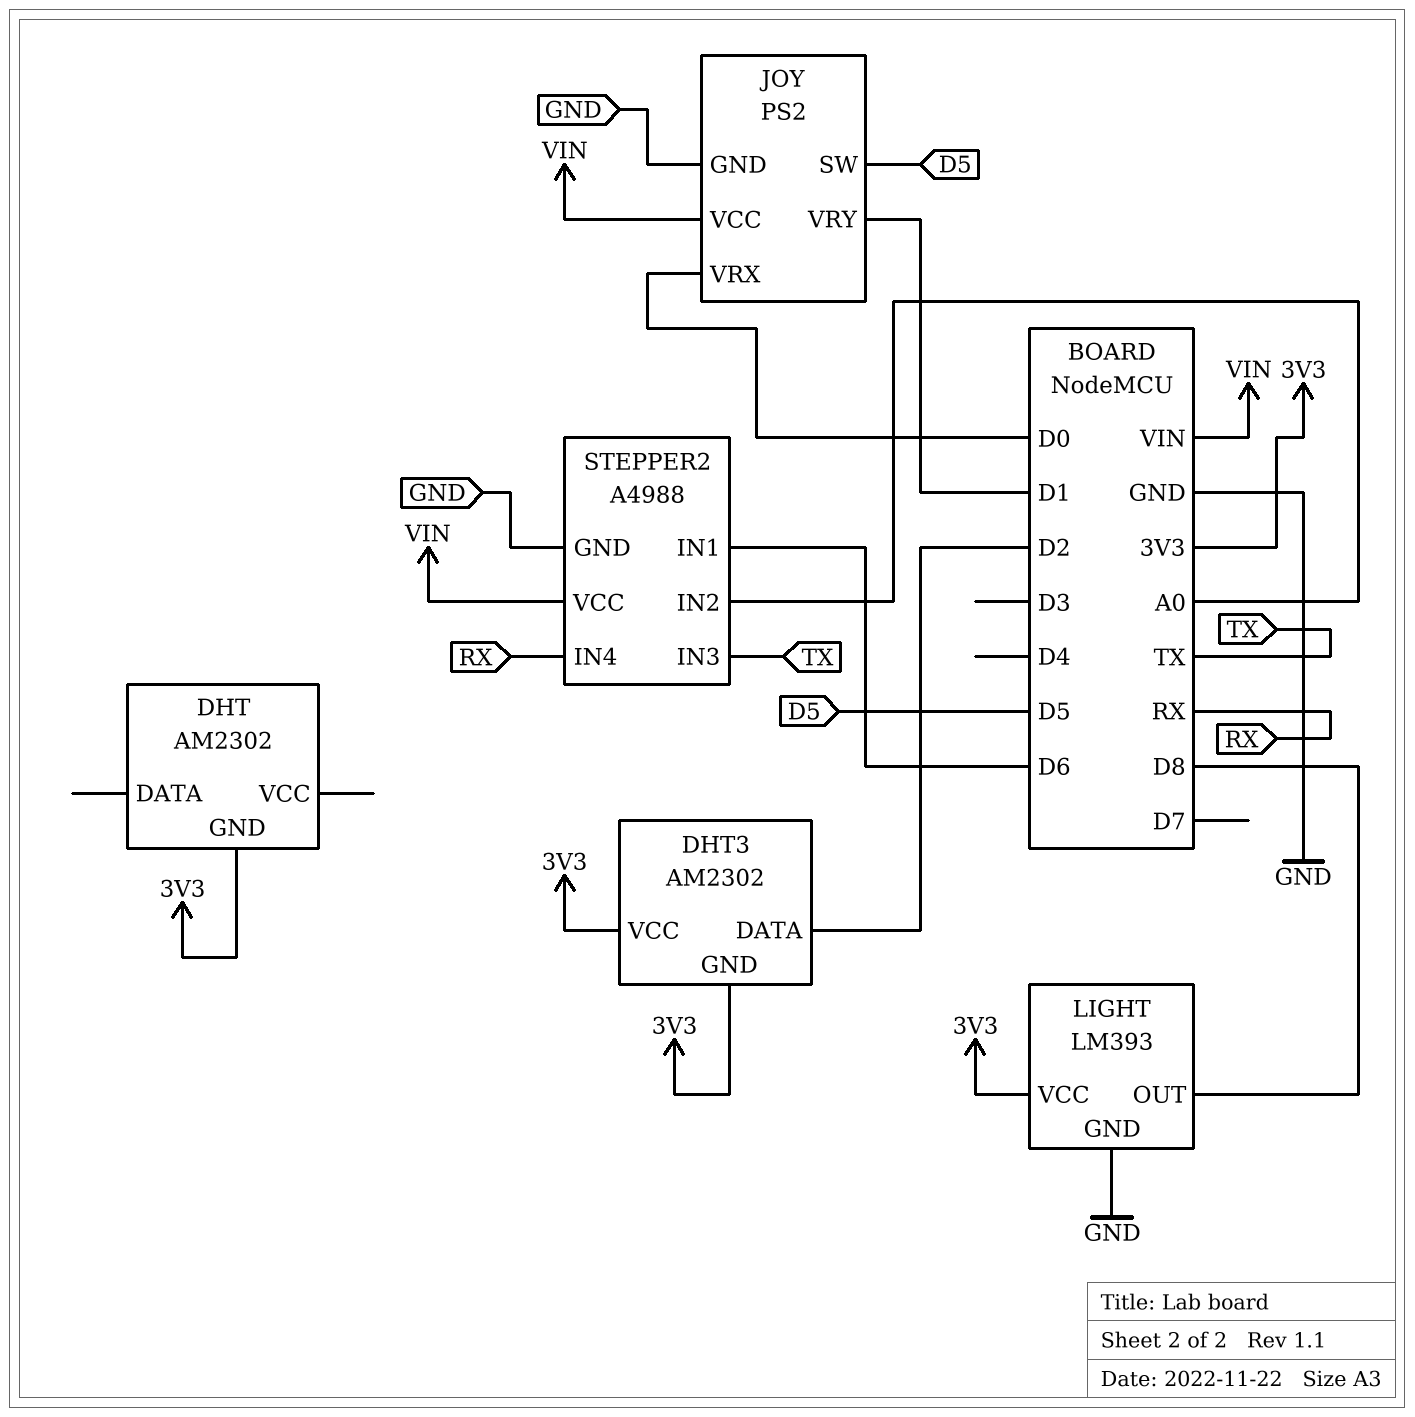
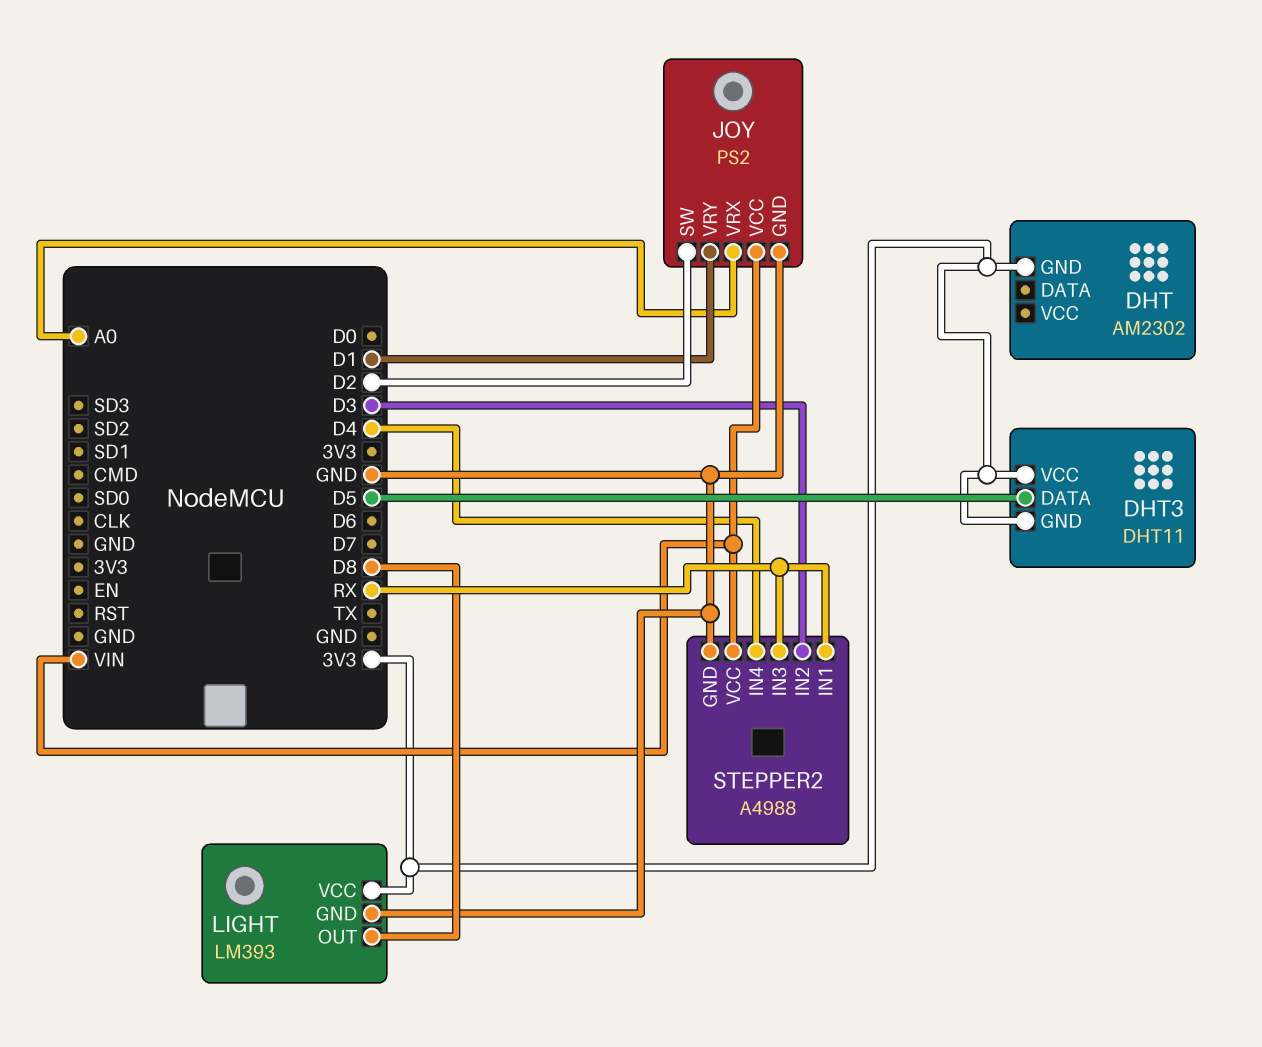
DHT3: AM2302 -> DHT11
DHT3 pin DATA: D2 -> D5
JOY pin SW: D5 -> D2
JOY pin VRX: D0 -> A0
STEPPER2 pin IN1: D6 -> RX
STEPPER2 pin IN2: A0 -> D3
STEPPER2 pin IN3: TX -> RX
STEPPER2 pin IN4: RX -> D4

